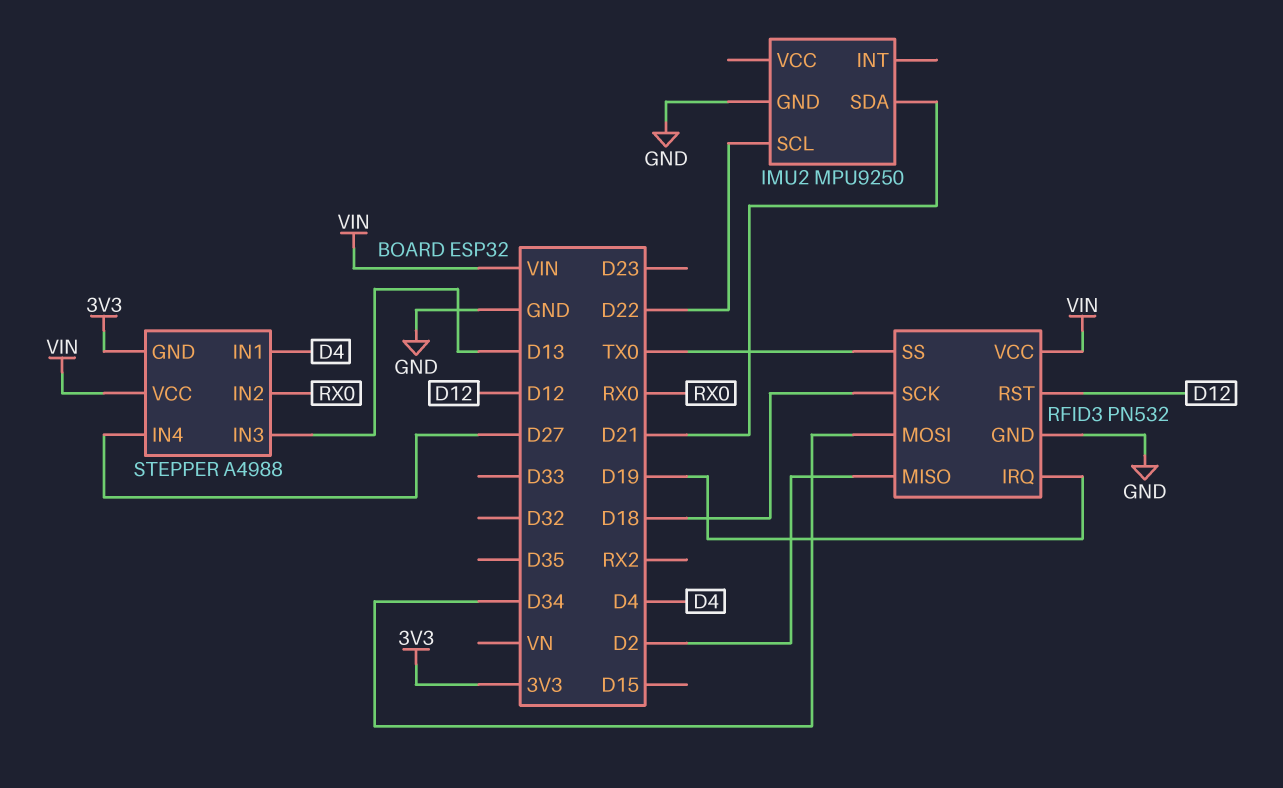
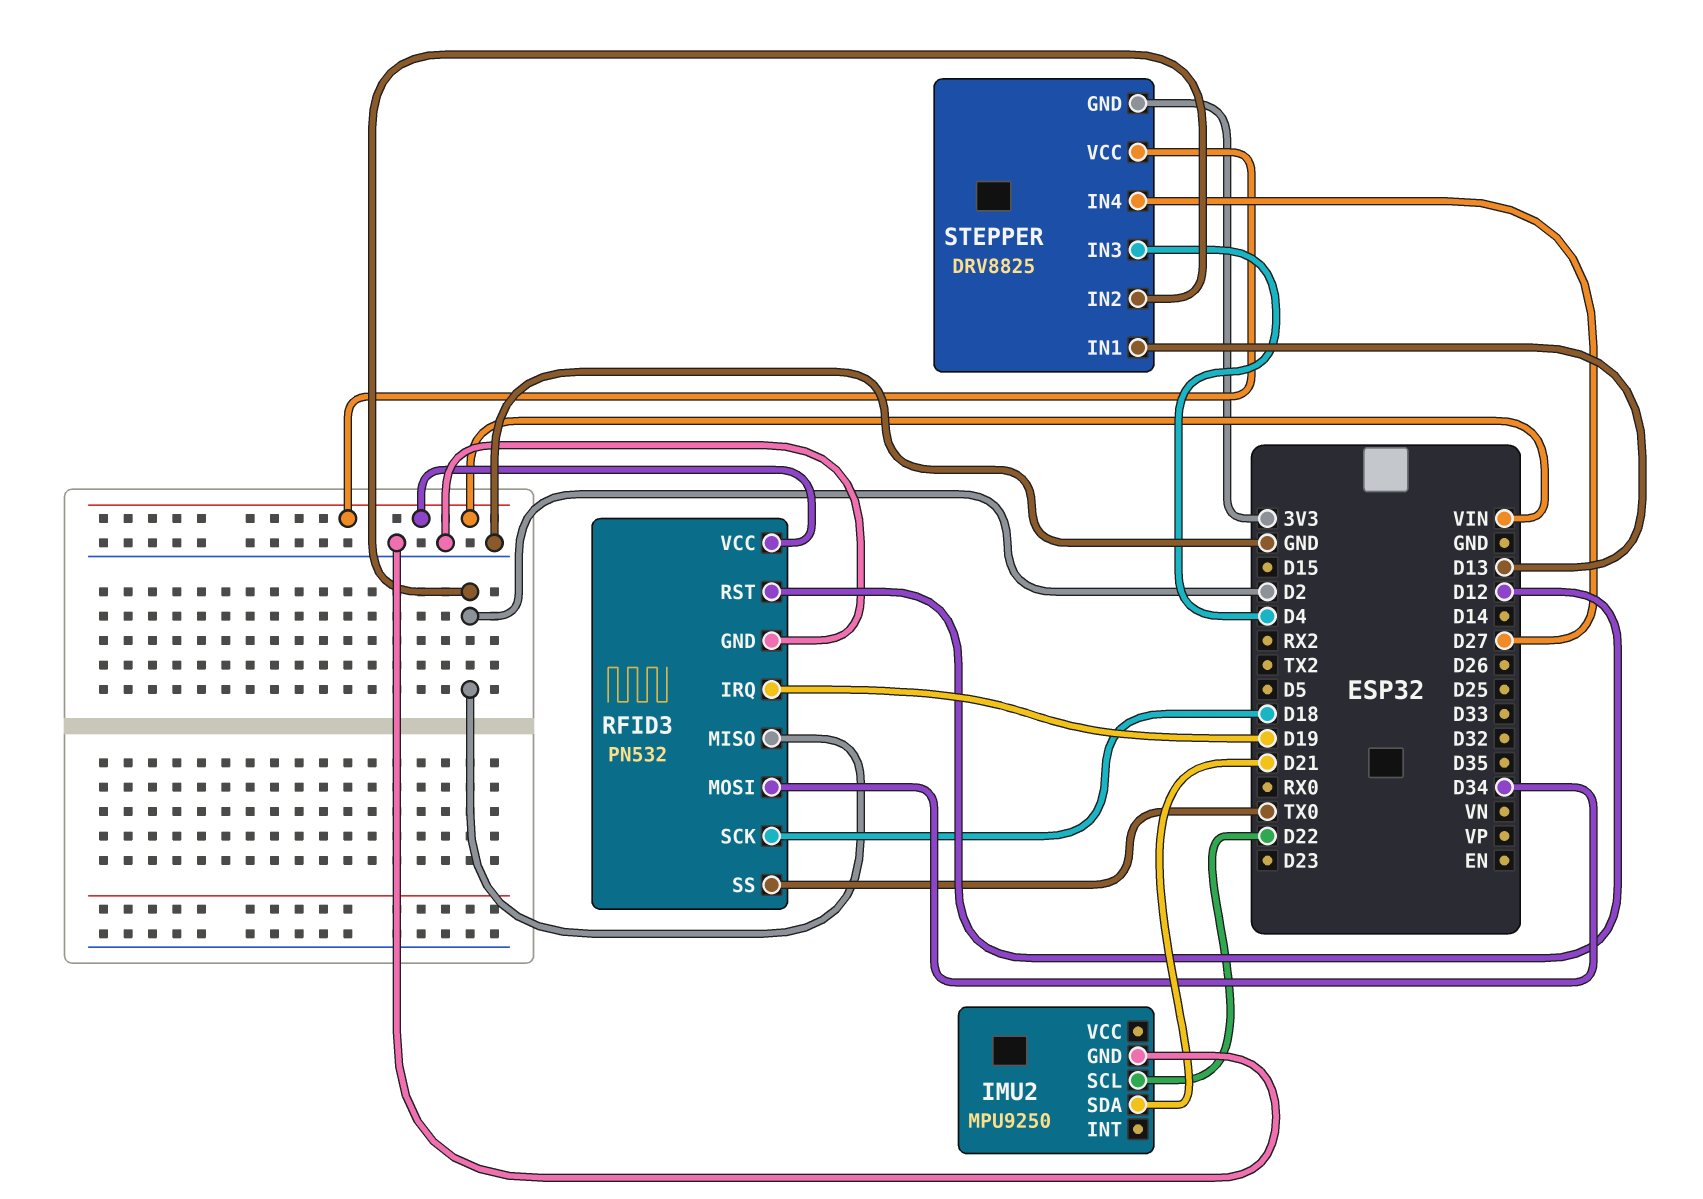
STEPPER: A4988 -> DRV8825
STEPPER pin IN1: D4 -> D13
STEPPER pin IN2: RX0 -> D2
STEPPER pin IN3: D13 -> D4

